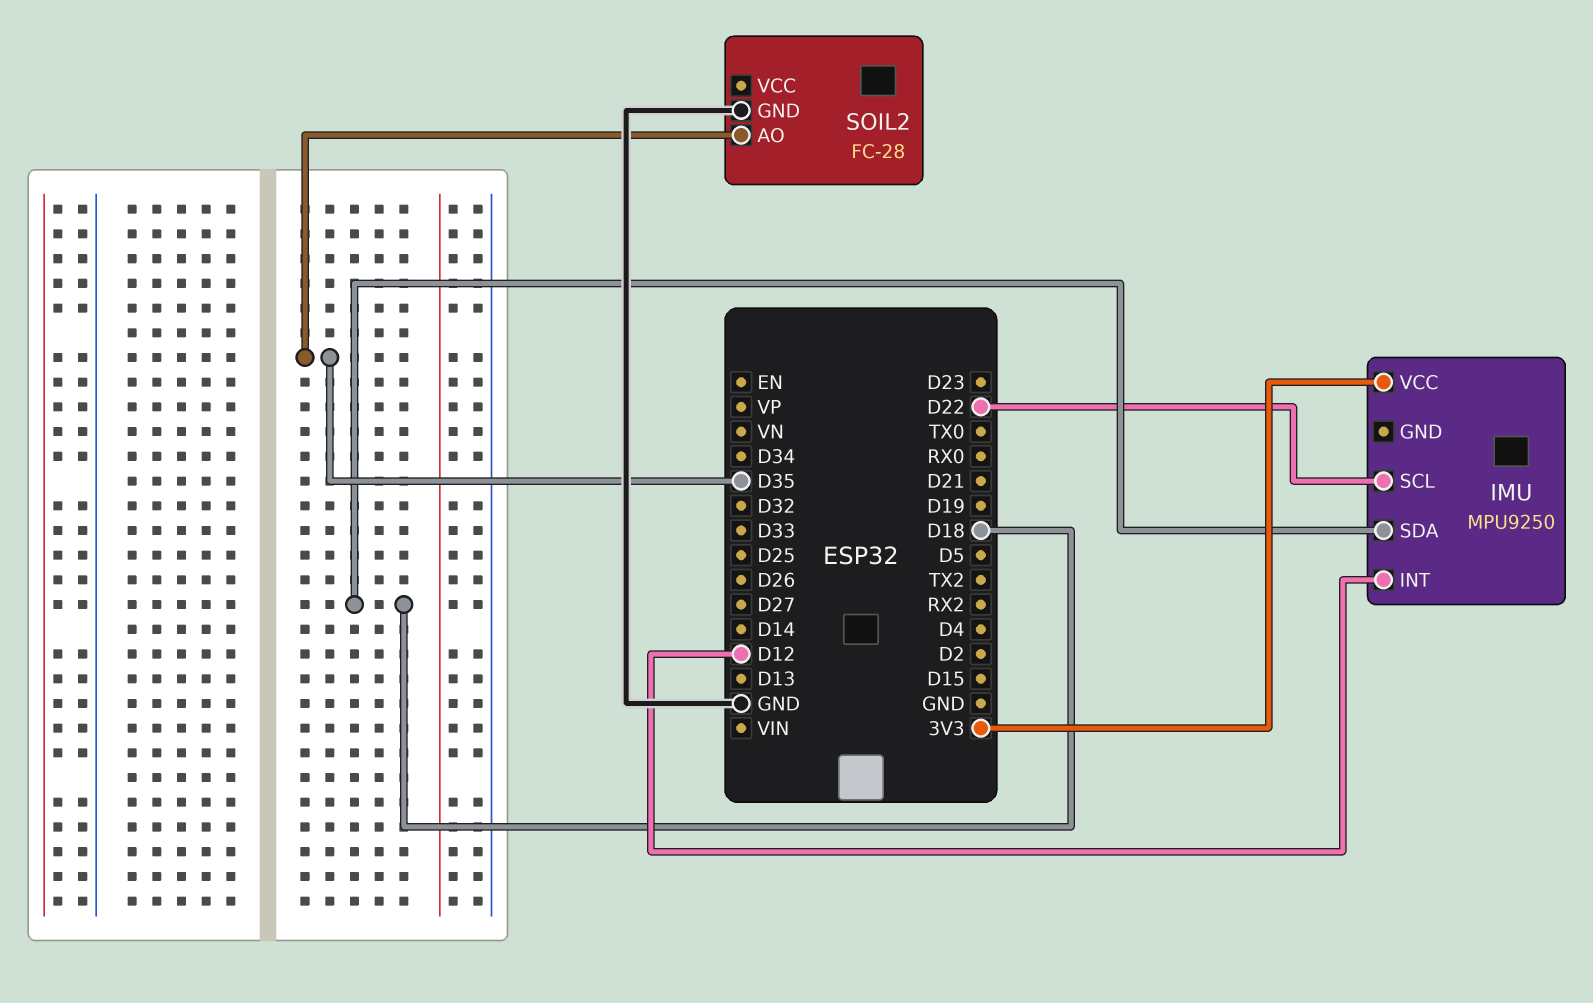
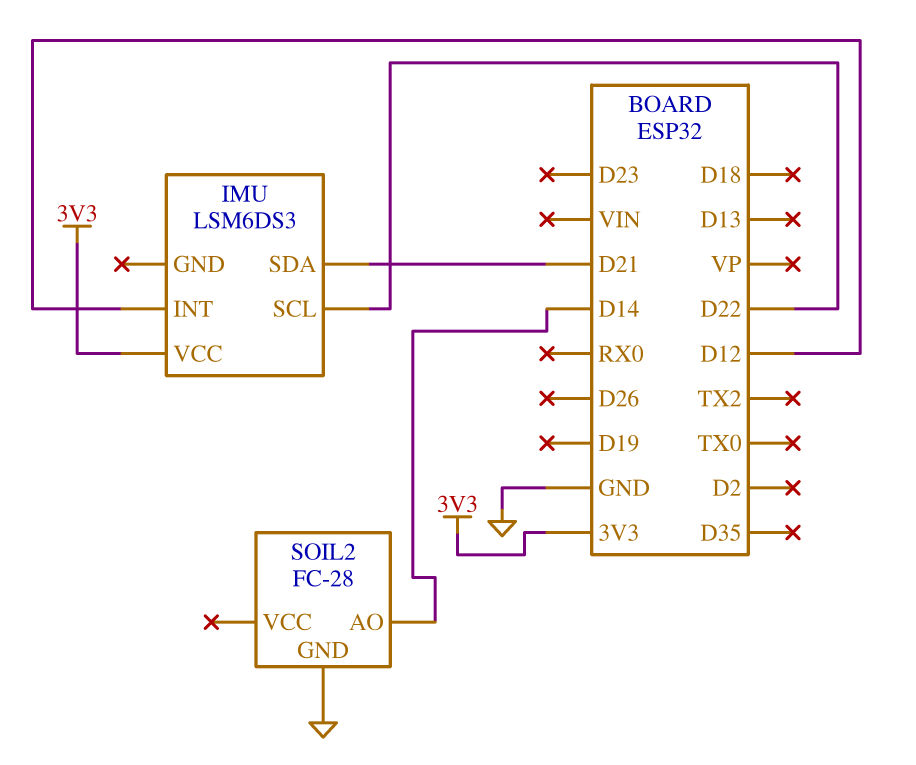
IMU: MPU9250 -> LSM6DS3
IMU pin SDA: D18 -> D21
SOIL2 pin AO: D35 -> D14

